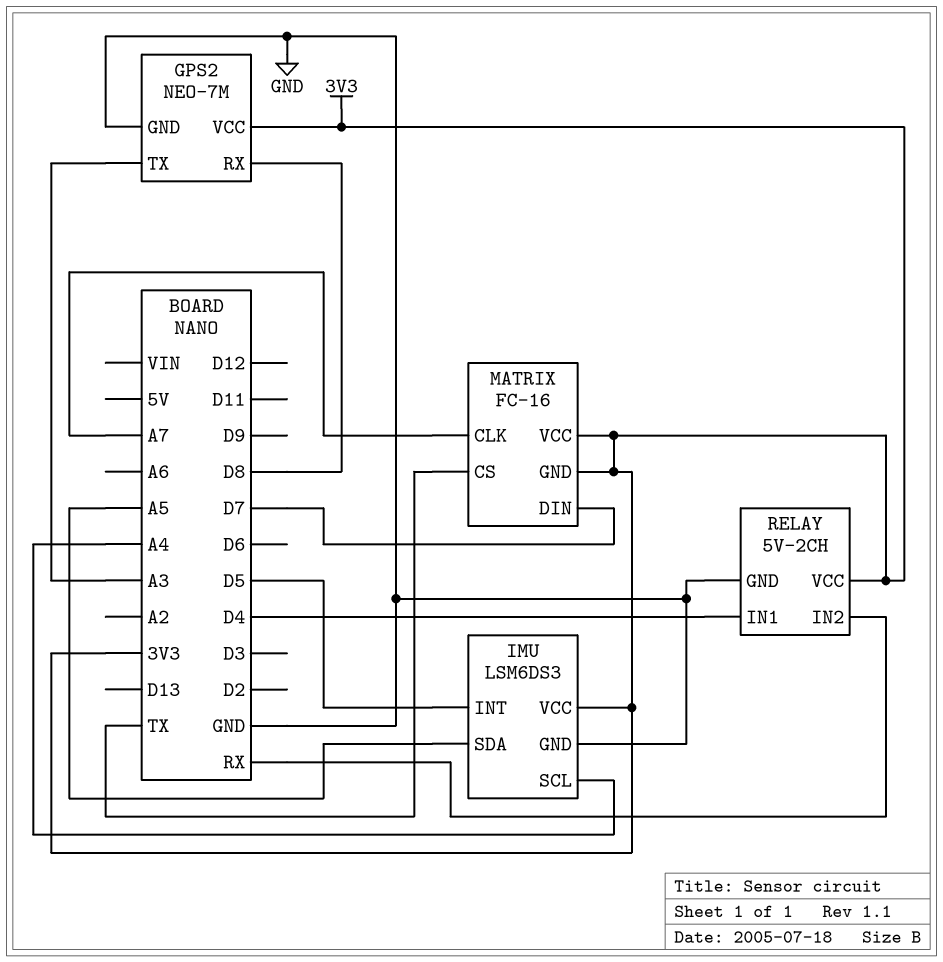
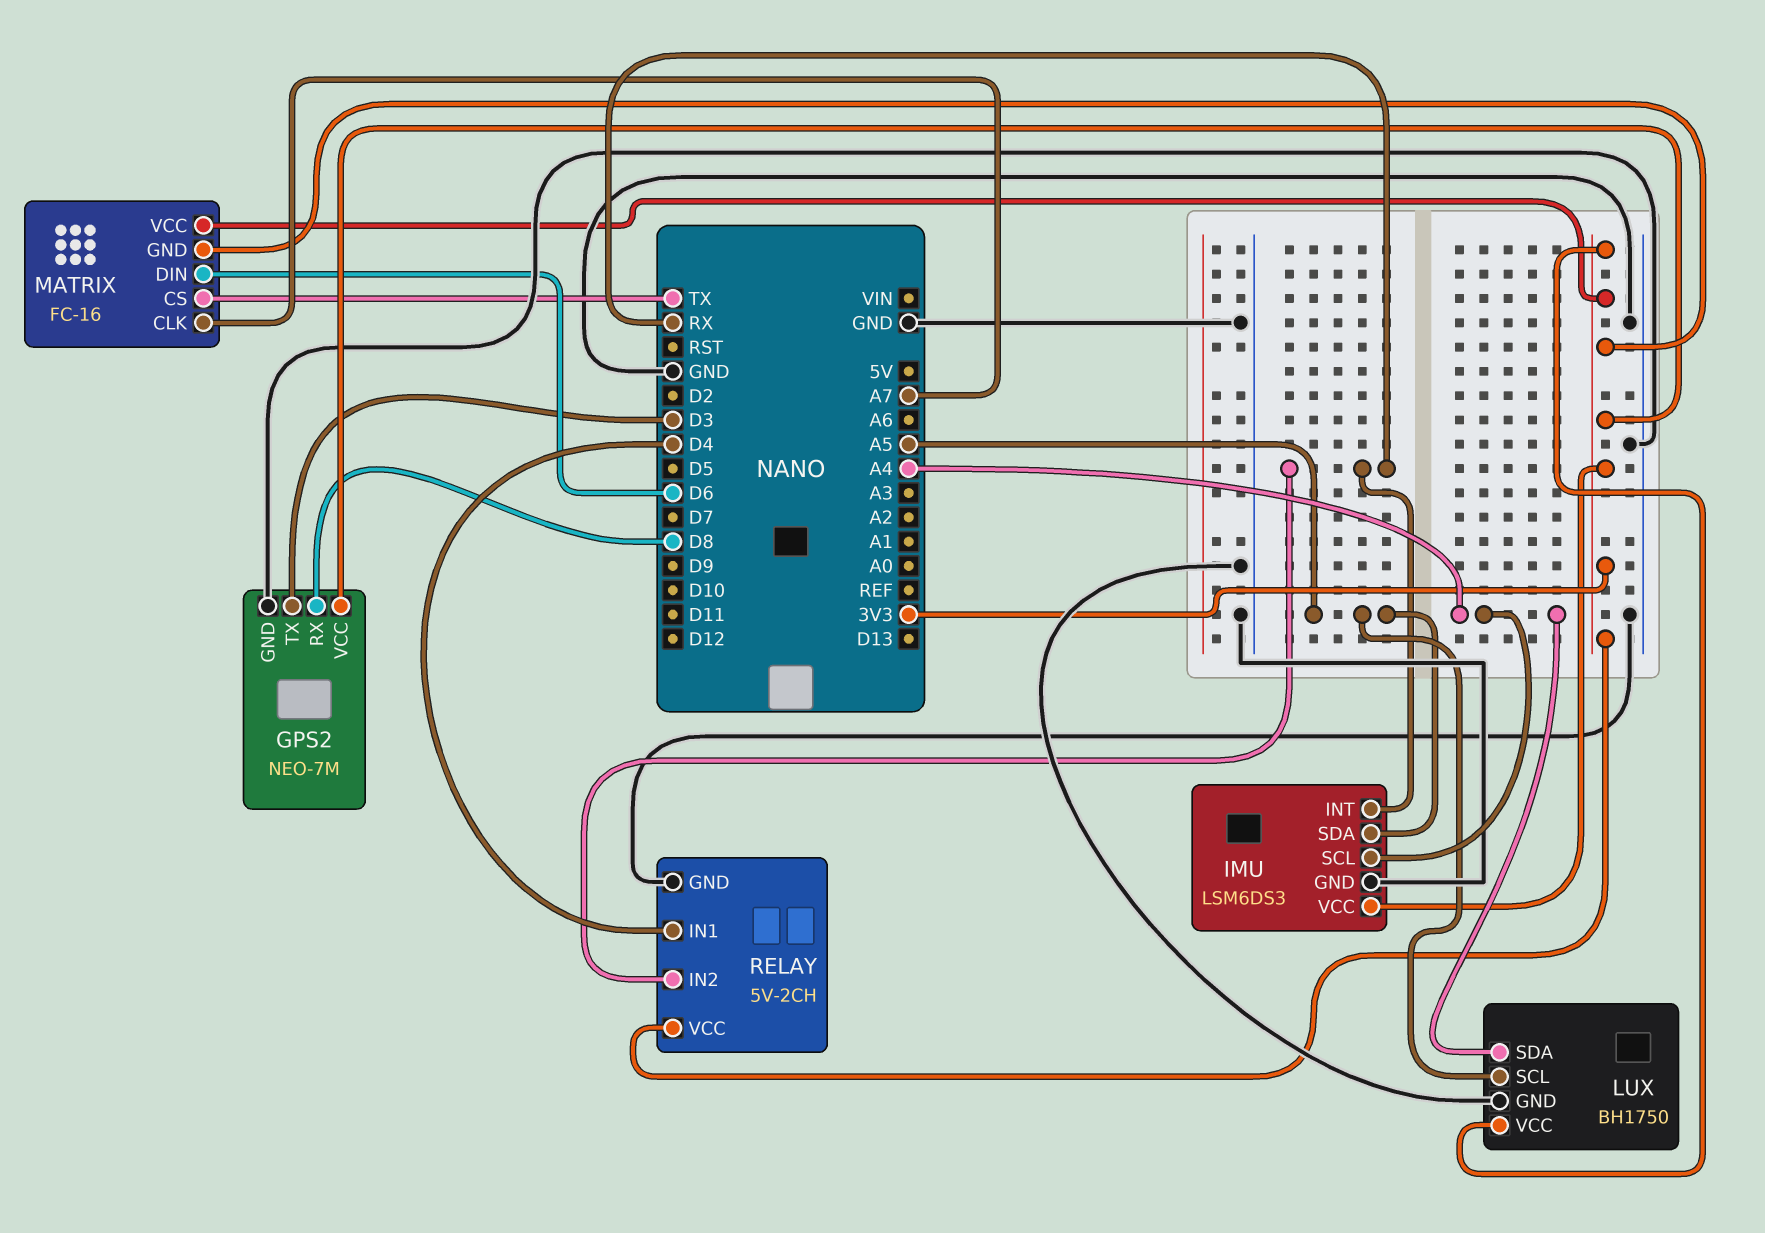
GPS2 pin TX: A3 -> D3
IMU pin INT: D5 -> RX
LUX: none -> BH1750
LUX pin GND: none -> GND
LUX pin SCL: none -> A5
LUX pin SDA: none -> A4
LUX pin VCC: none -> 3V3
MATRIX pin DIN: D7 -> D6

